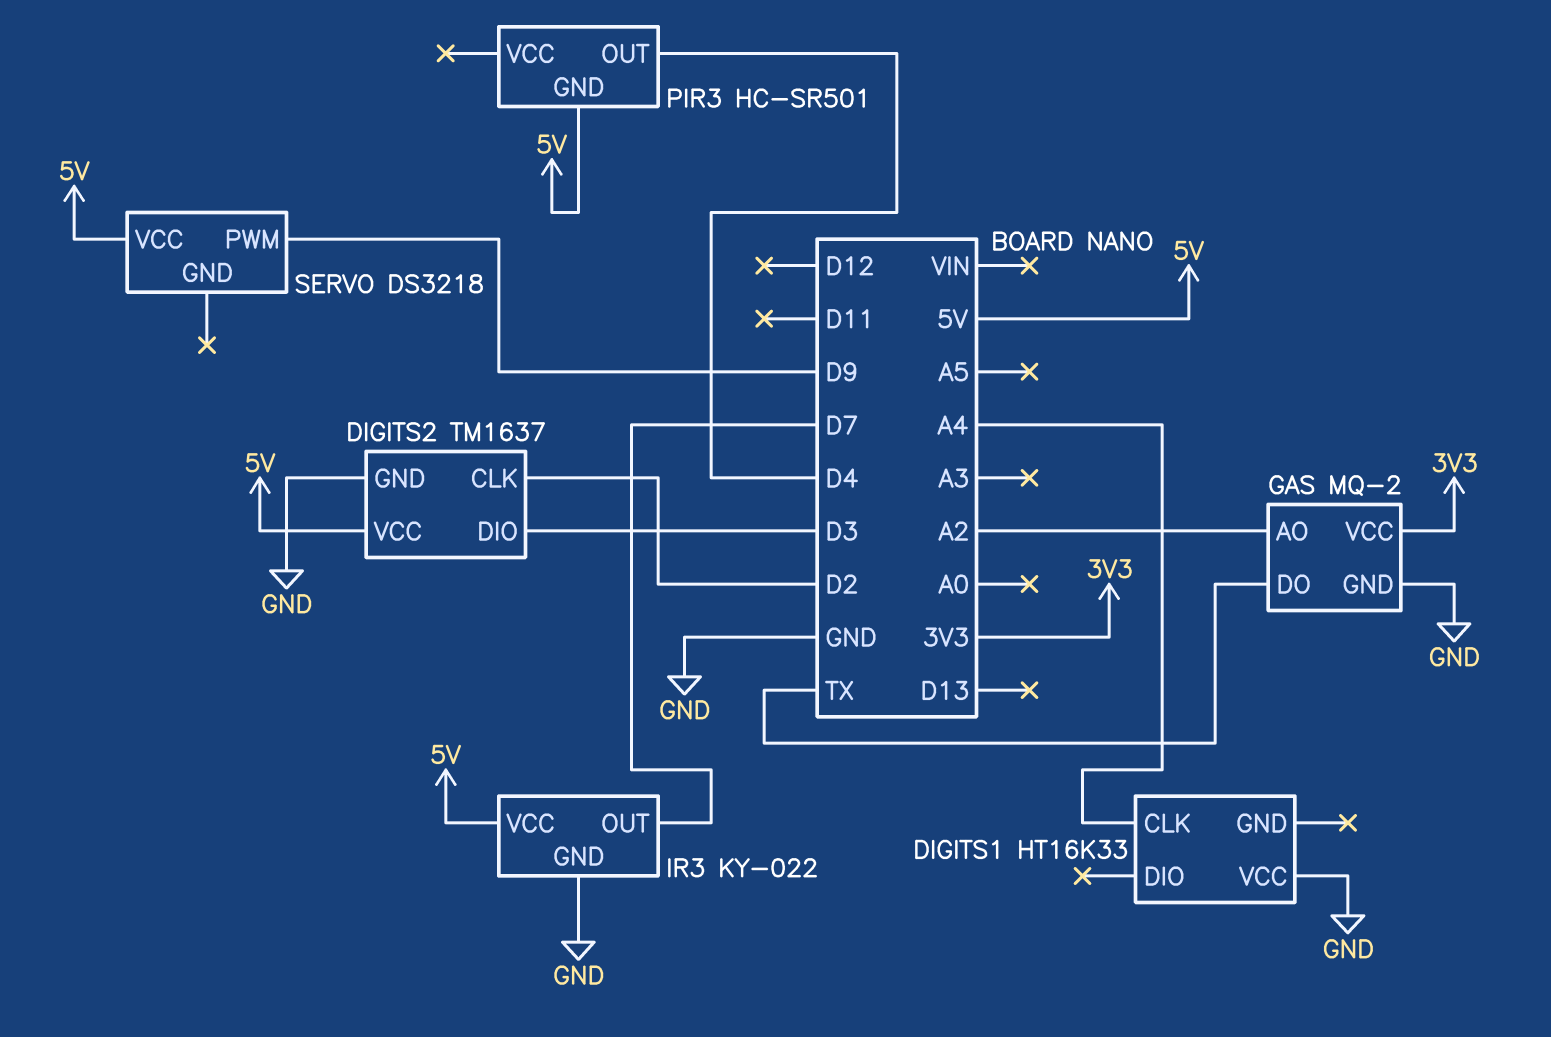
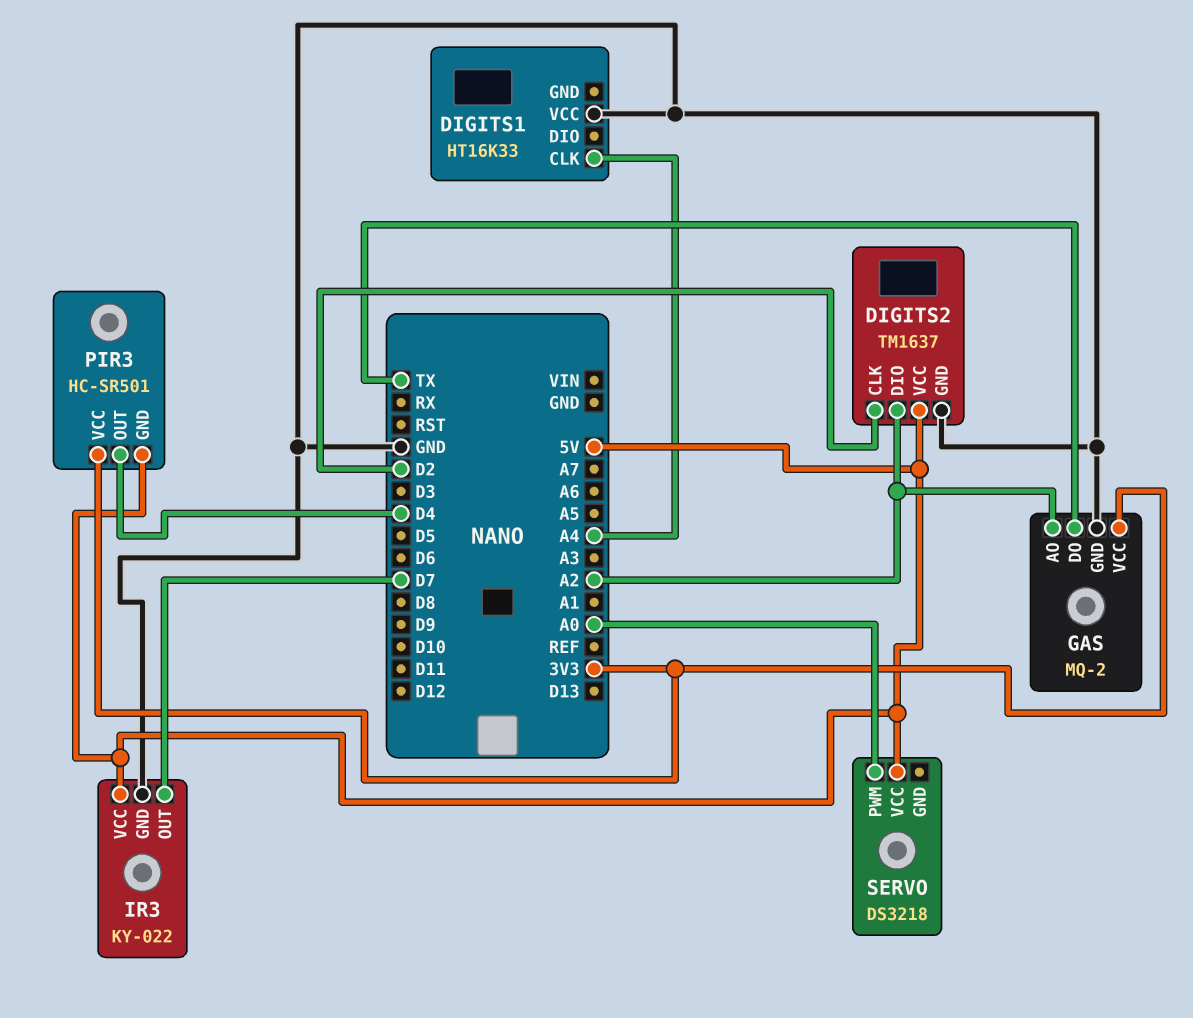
DIGITS2 pin DIO: D3 -> A2
PIR3 pin VCC: none -> 3V3
SERVO pin PWM: D9 -> A0

